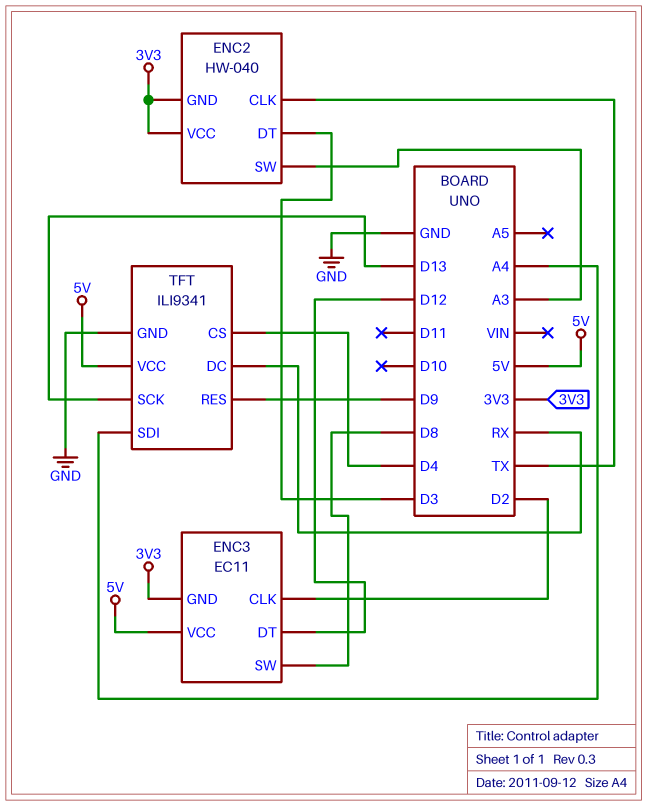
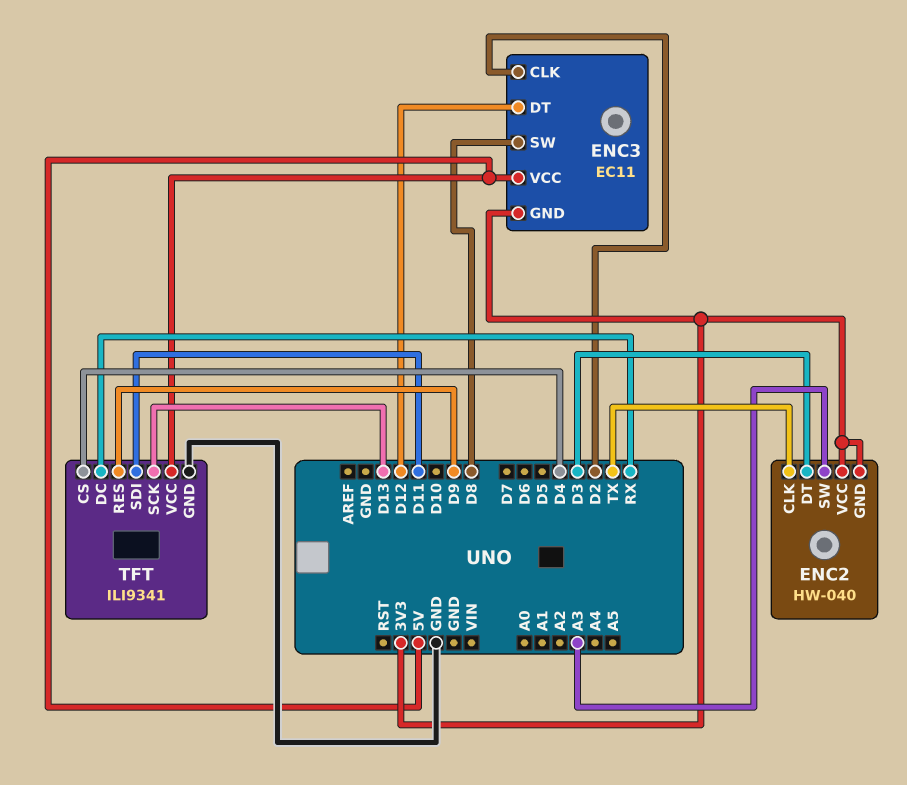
TFT pin SDI: A4 -> D11

